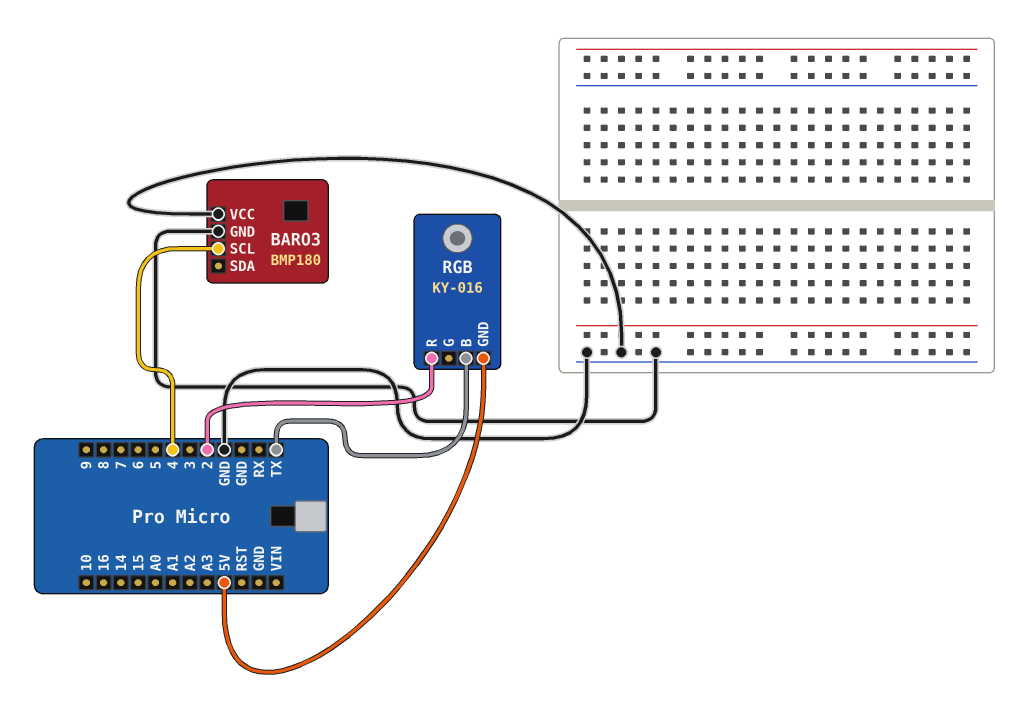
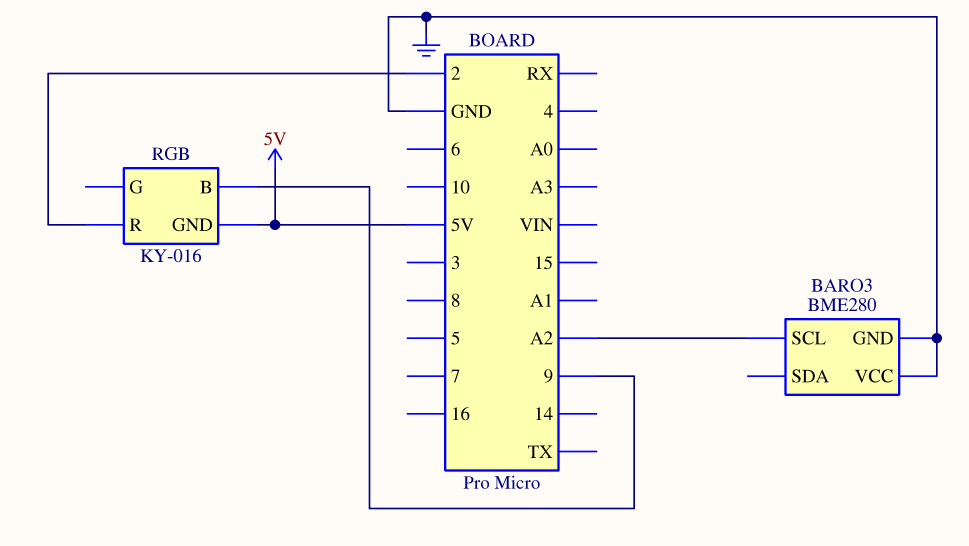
BARO3: BMP180 -> BME280
BARO3 pin SCL: 4 -> A2
RGB pin B: TX -> 9

